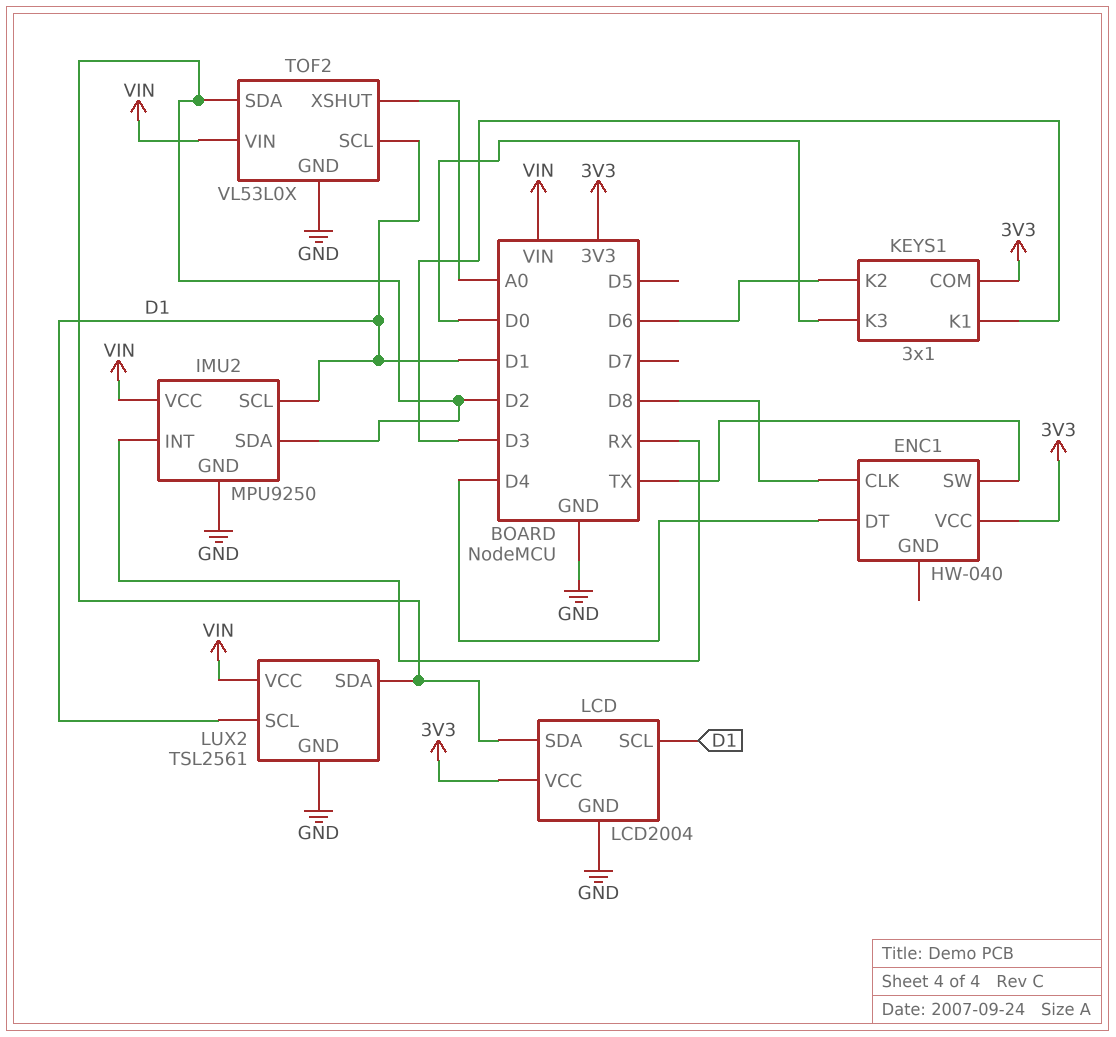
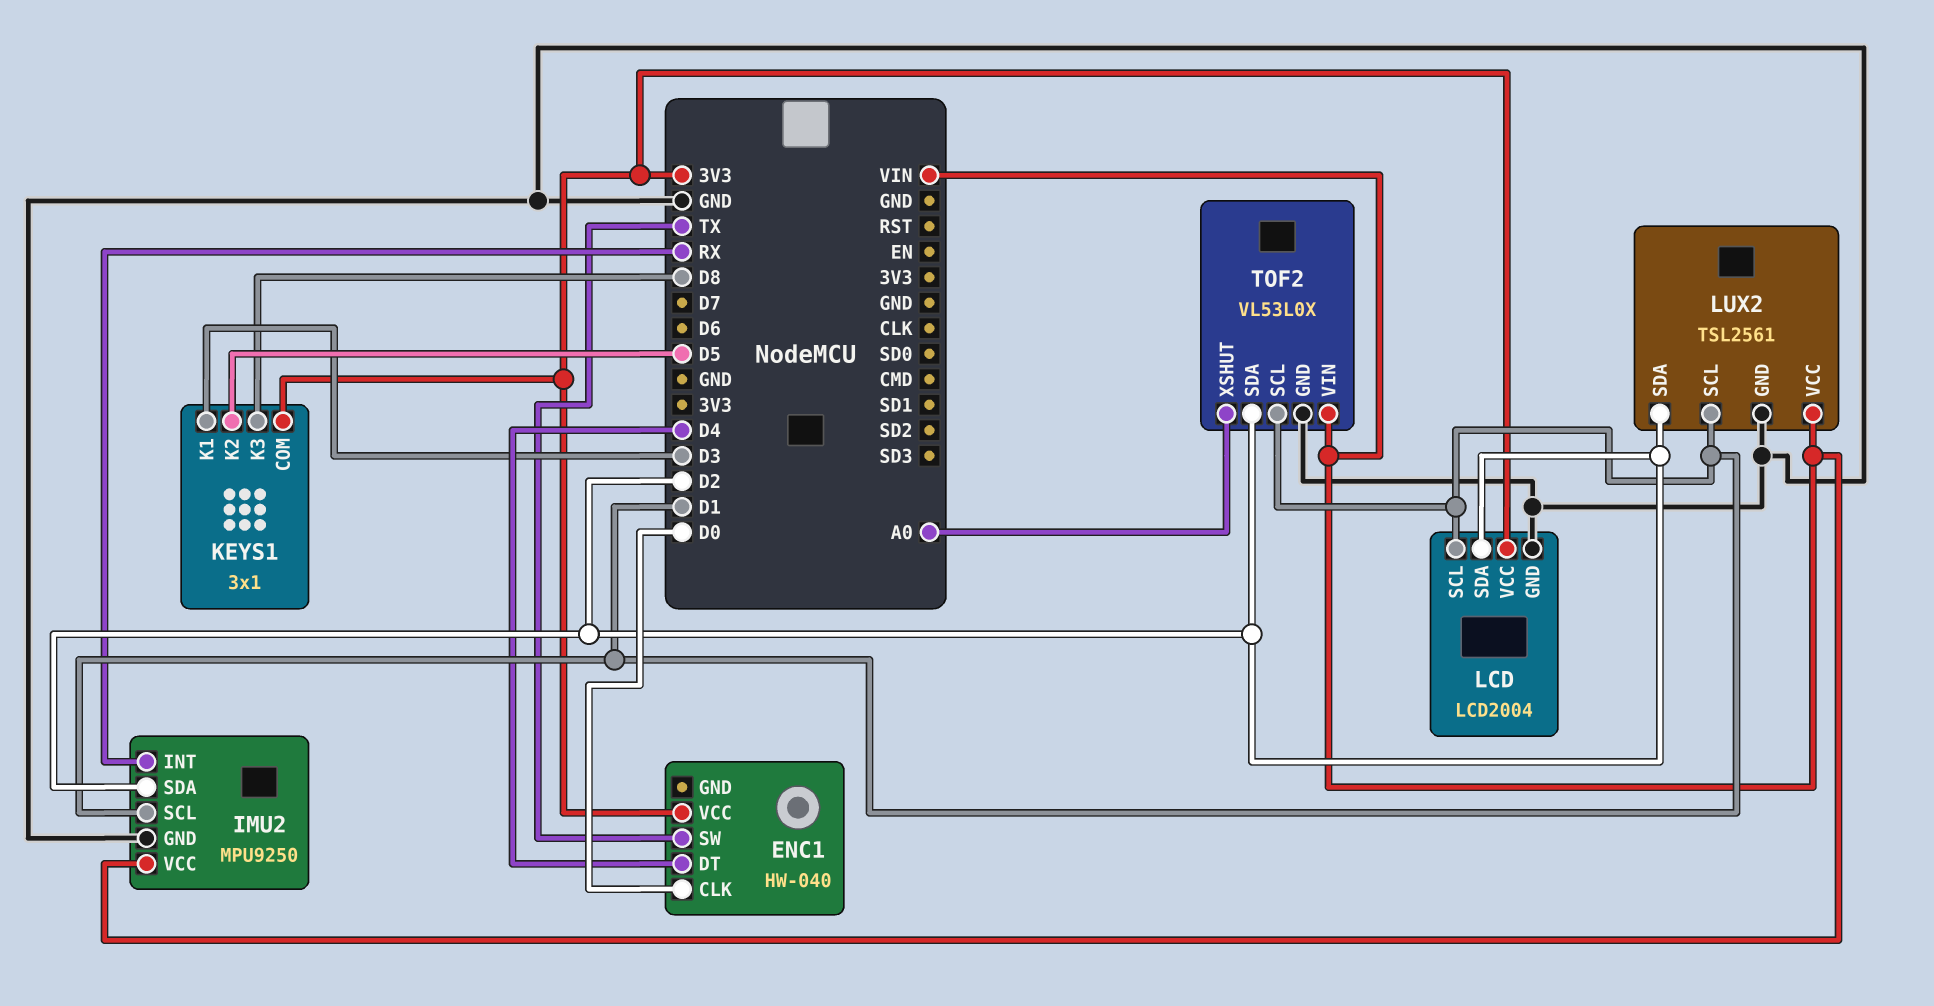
ENC1 pin CLK: D8 -> D0
KEYS1 pin K2: D6 -> D5
KEYS1 pin K3: D0 -> D8

